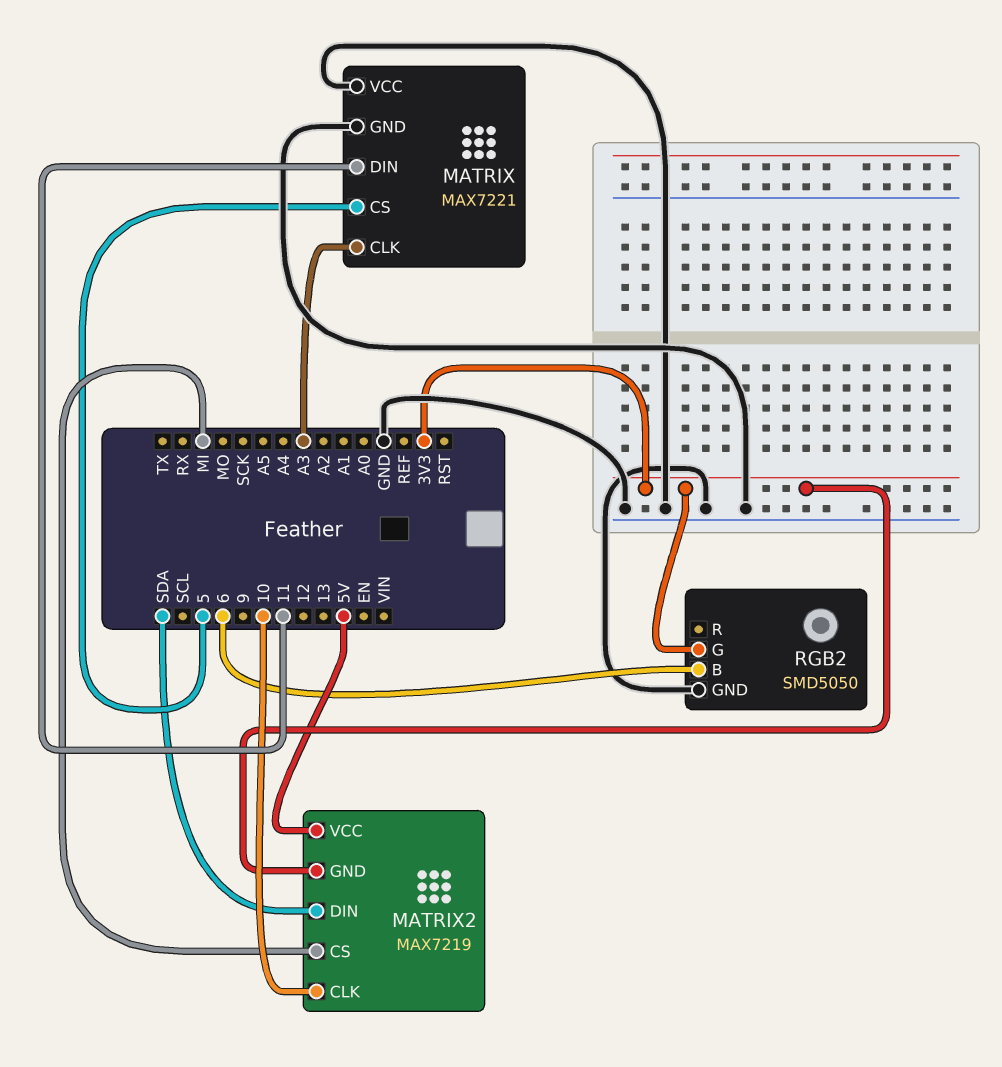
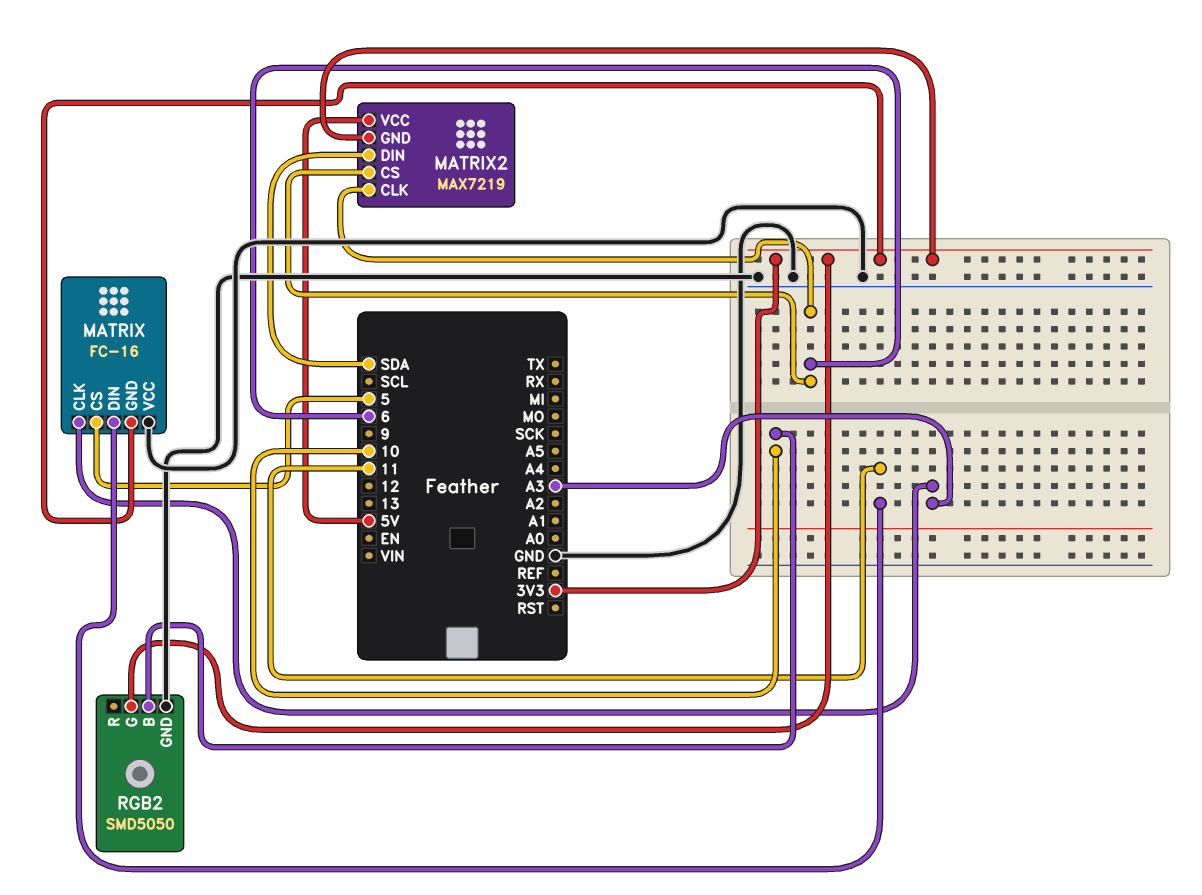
MATRIX: MAX7221 -> FC-16
MATRIX pin GND: GND -> 3V3
MATRIX2 pin CLK: 10 -> 6
MATRIX2 pin CS: MI -> 6
RGB2 pin B: 6 -> 10

